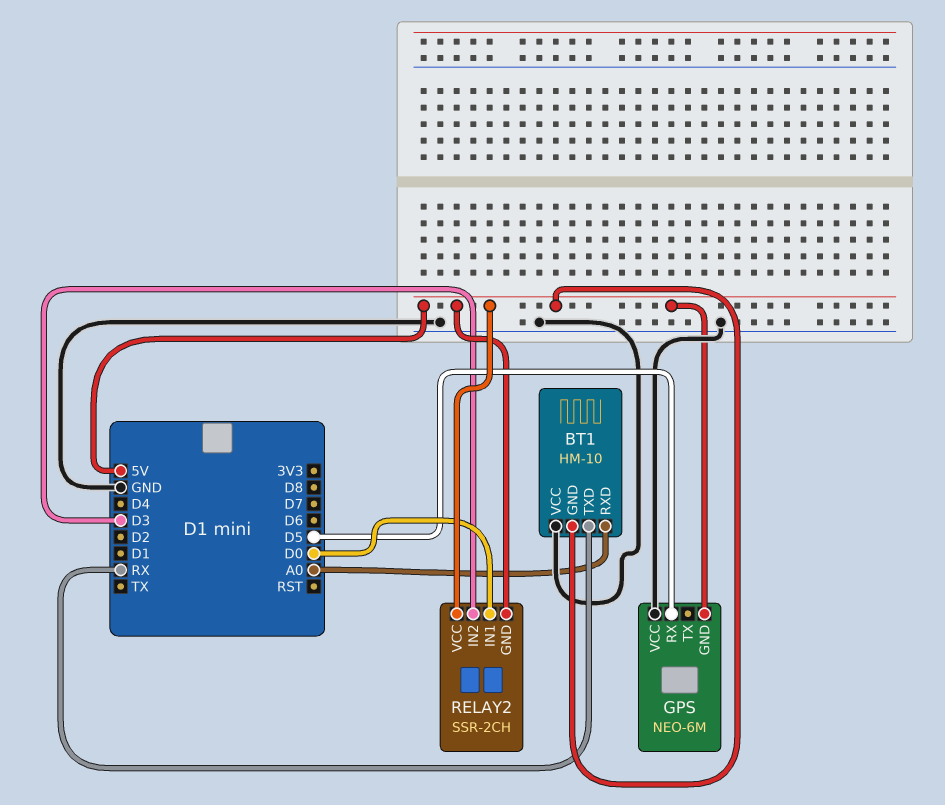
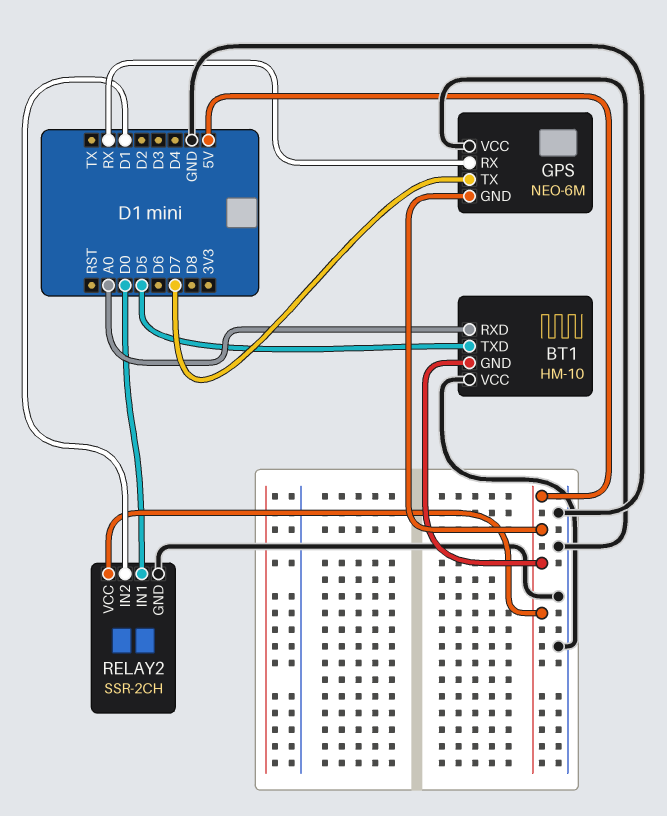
BT1 pin TXD: RX -> D5
GPS pin RX: D5 -> RX
GPS pin TX: none -> D7
RELAY2 pin GND: 5V -> GND
RELAY2 pin IN2: D3 -> D1

